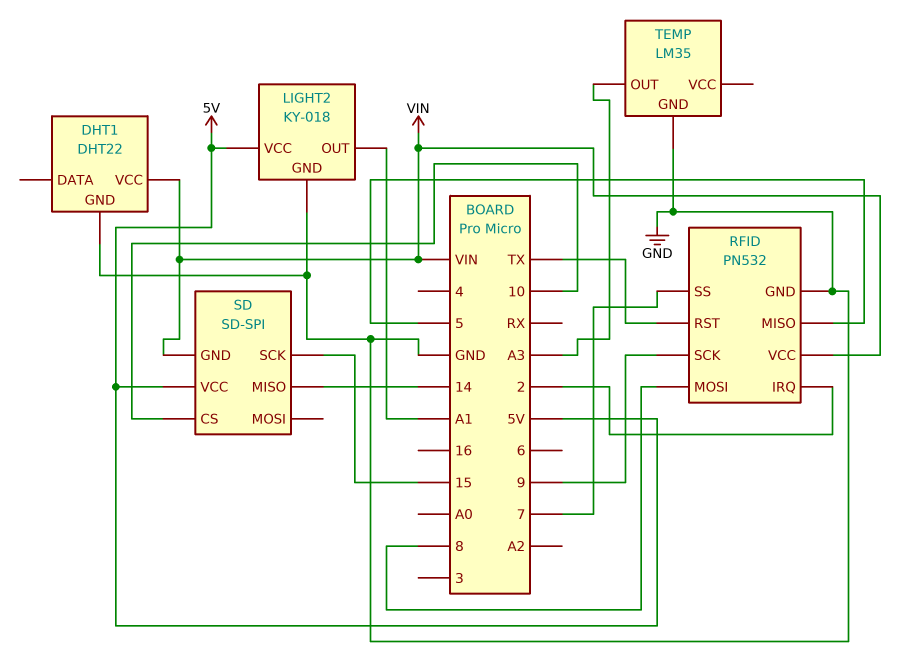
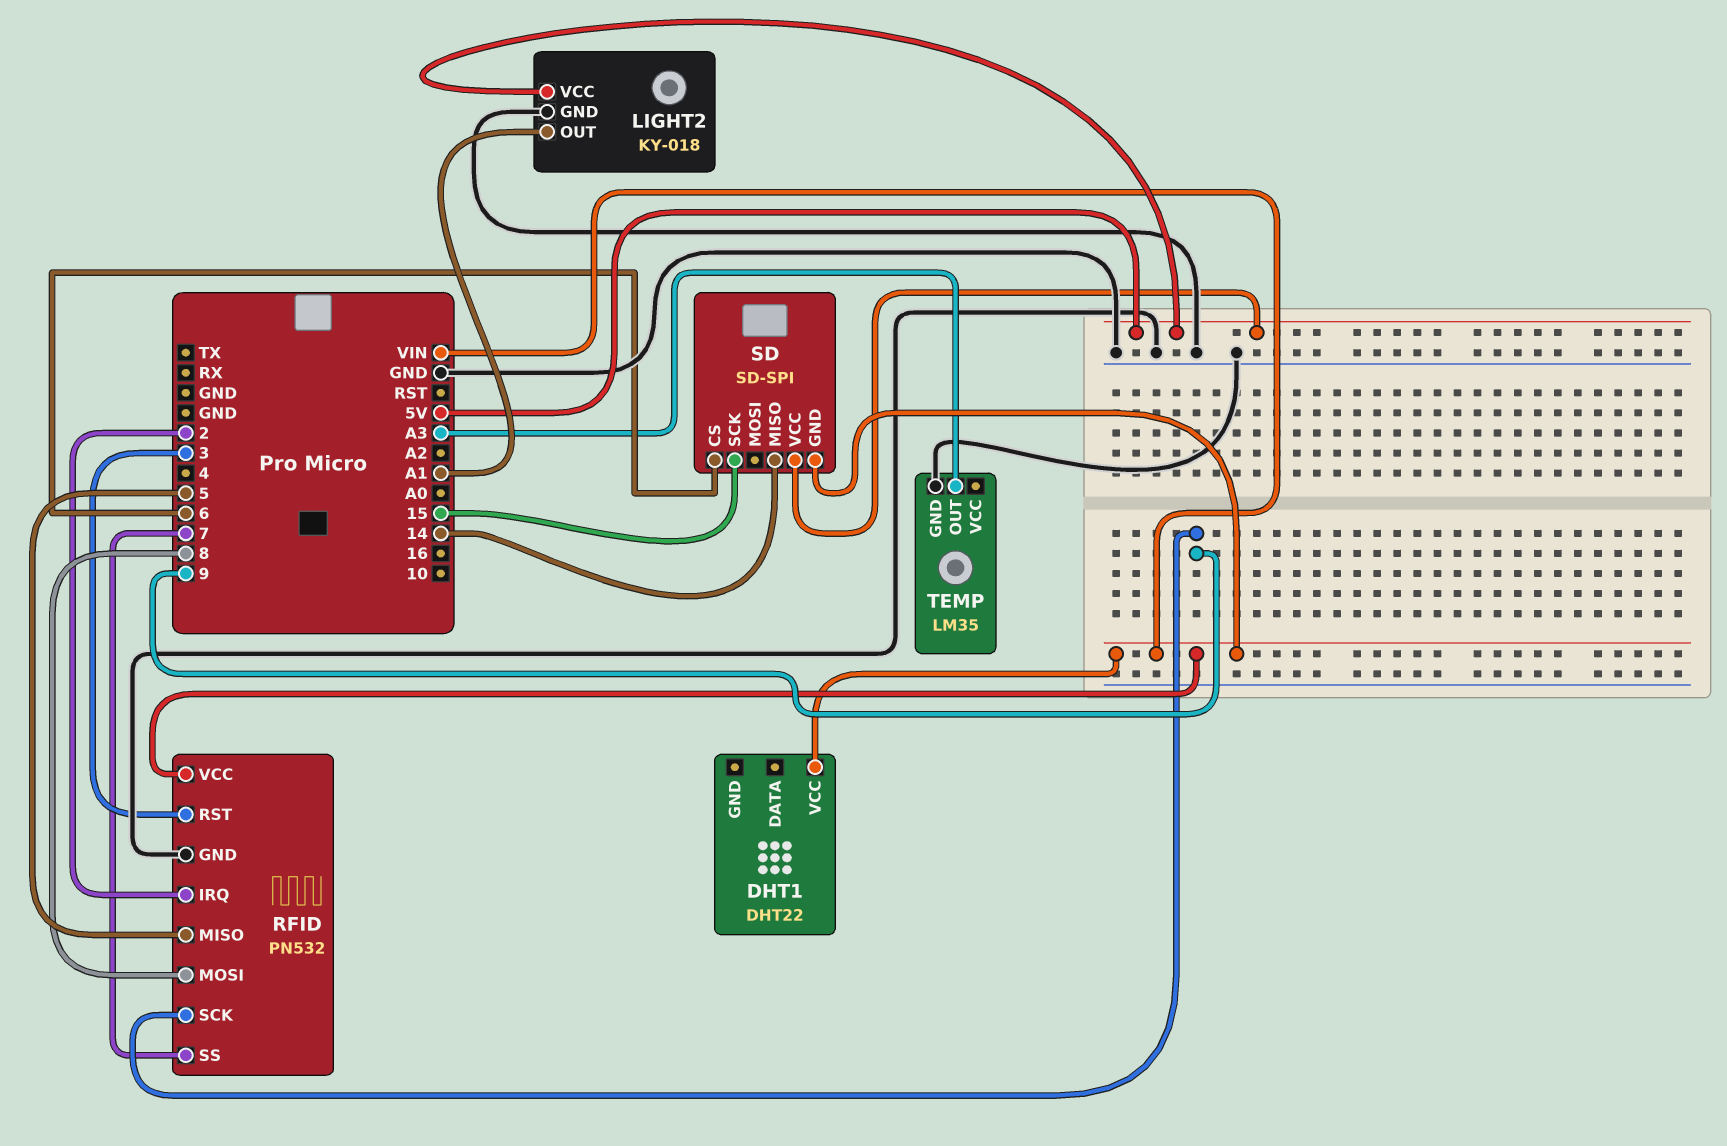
DHT1 pin GND: GND -> none
RFID pin RST: TX -> 3
SD pin CS: 10 -> 6

